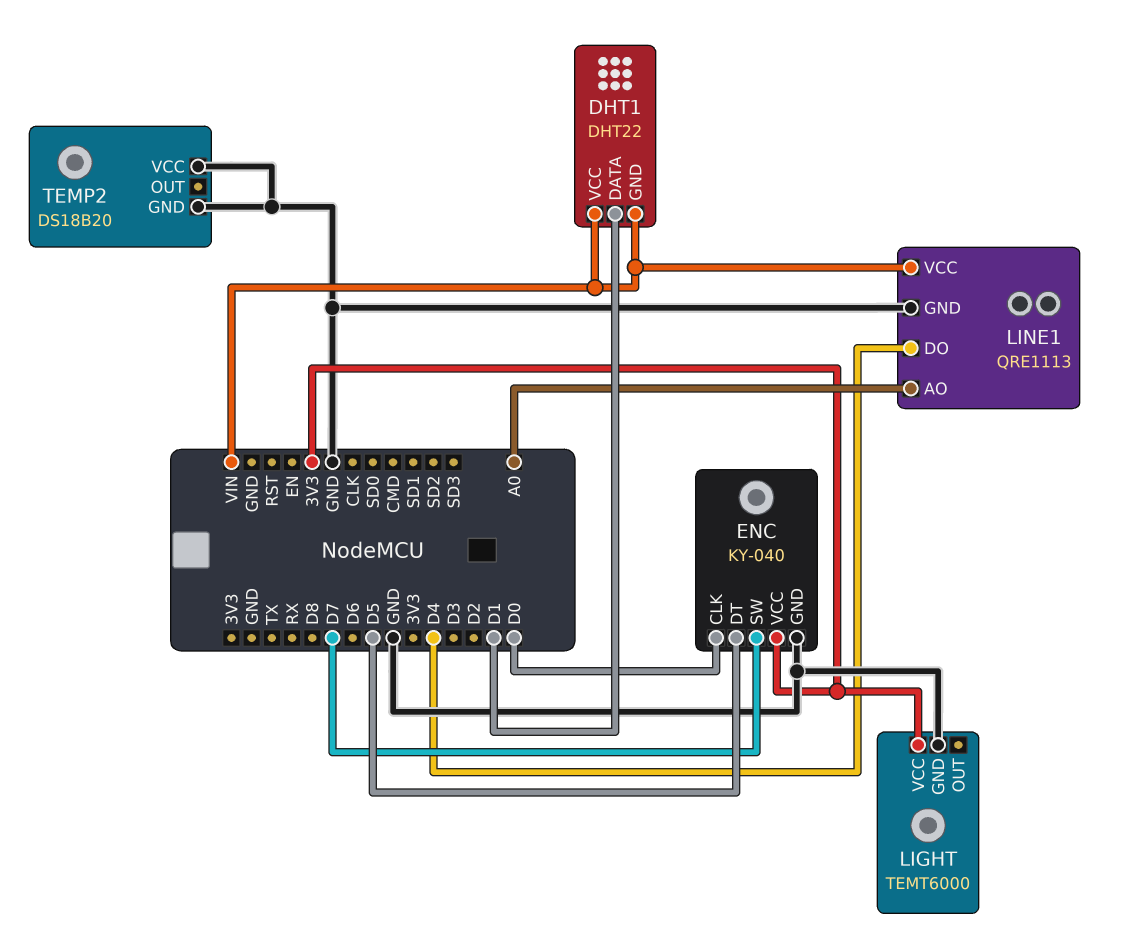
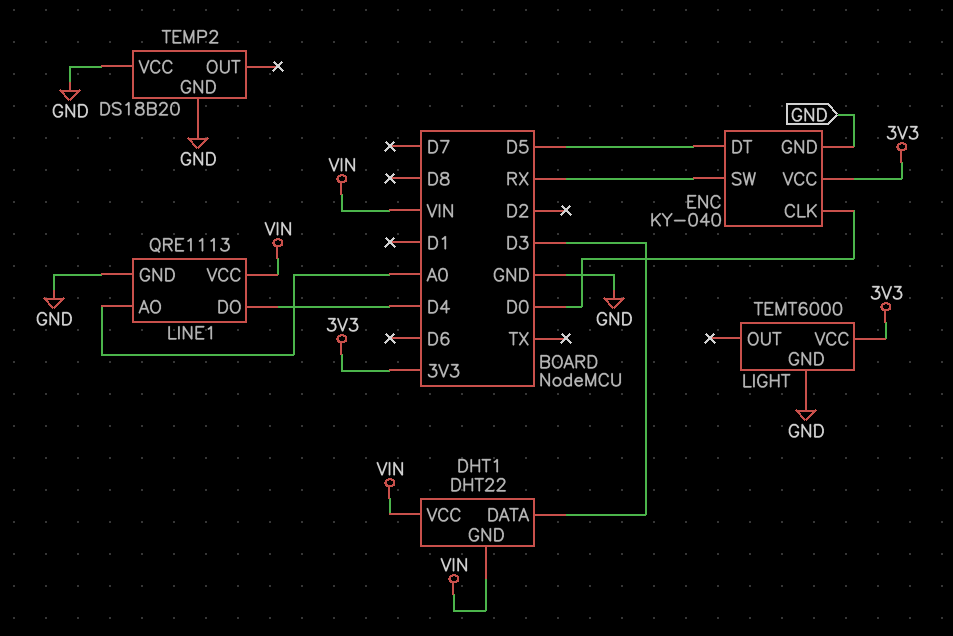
DHT1 pin DATA: D1 -> D3
ENC pin SW: D7 -> RX

